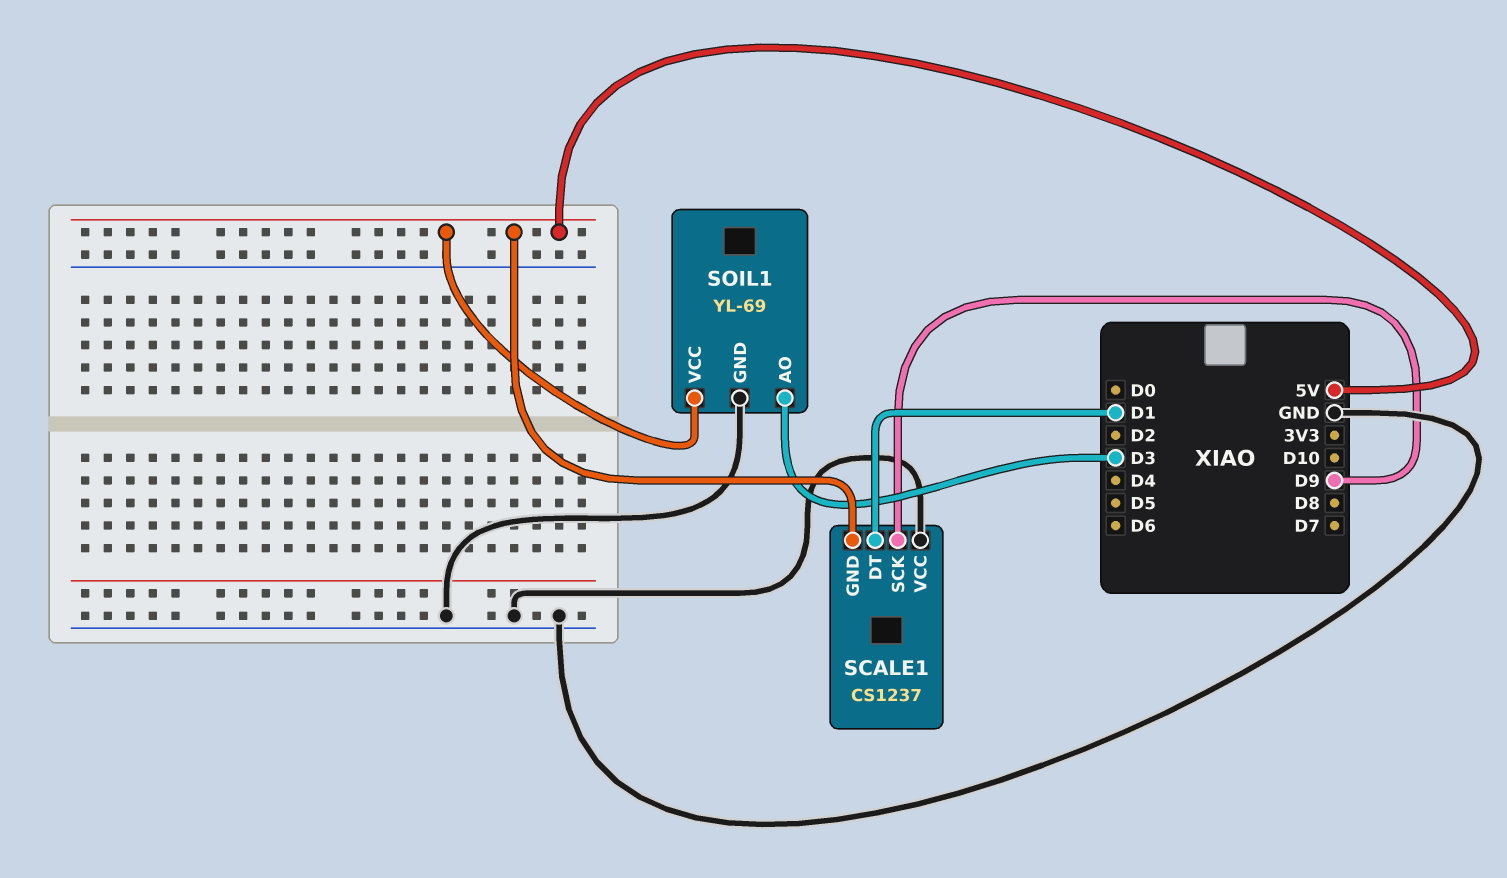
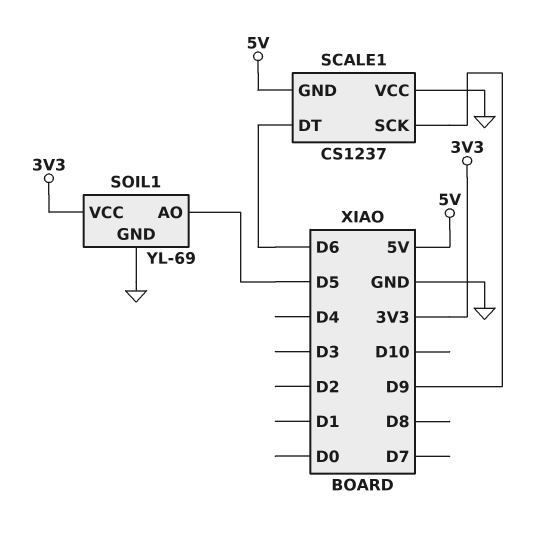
SCALE1 pin DT: D1 -> D6
SOIL1 pin AO: D3 -> D5
SOIL1 pin VCC: 5V -> 3V3

